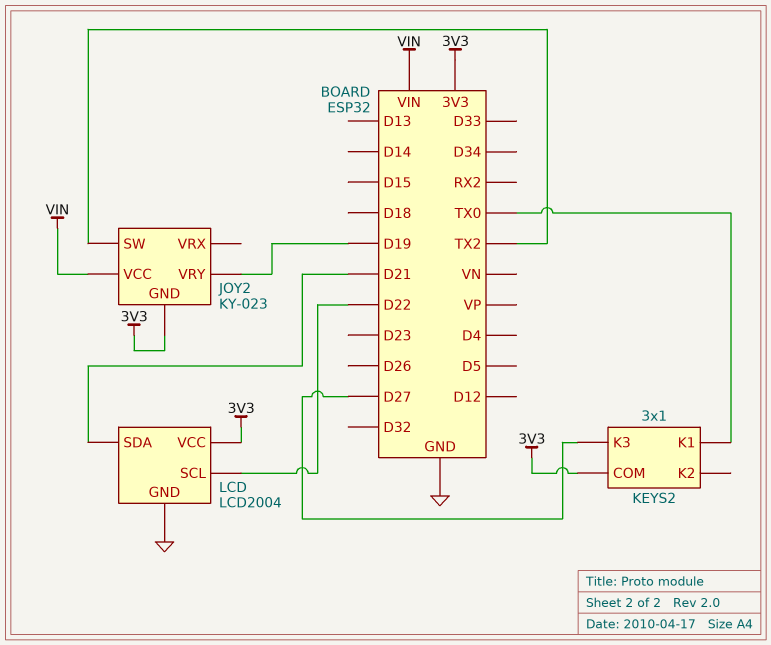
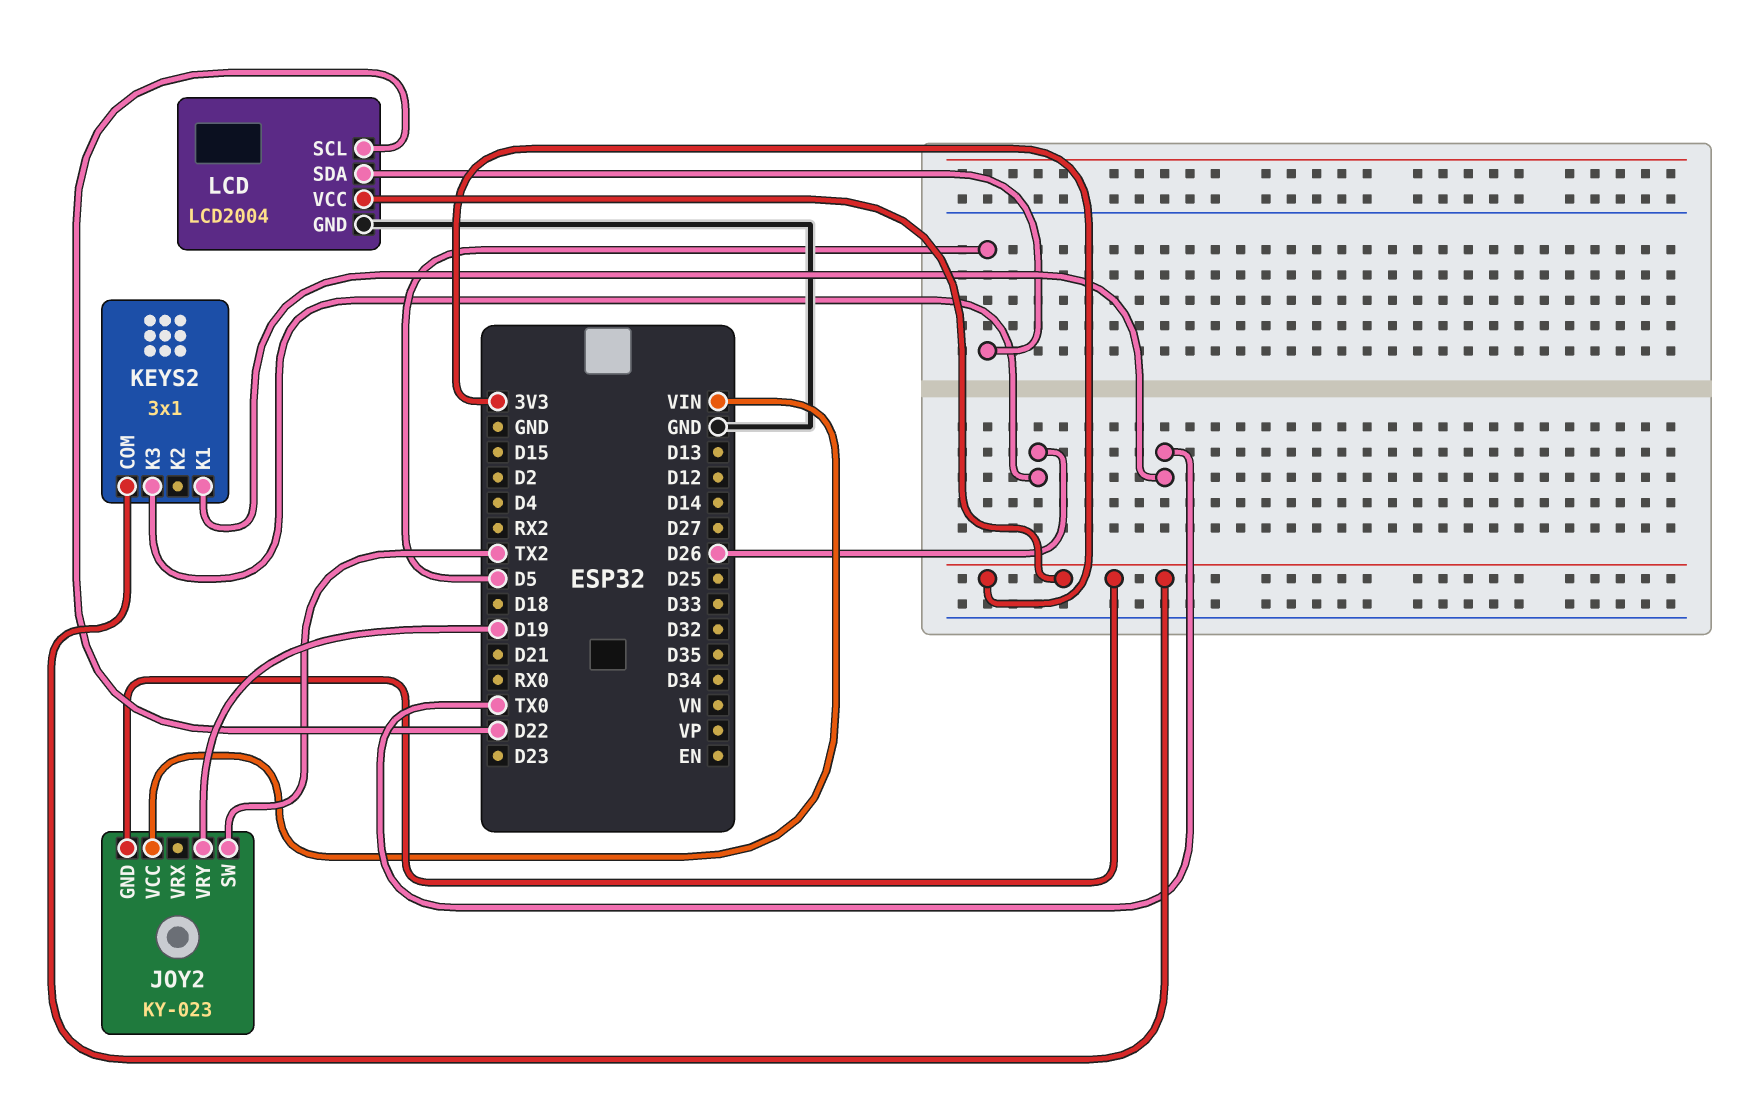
KEYS2 pin K3: D27 -> D26
LCD pin SDA: D21 -> D5

